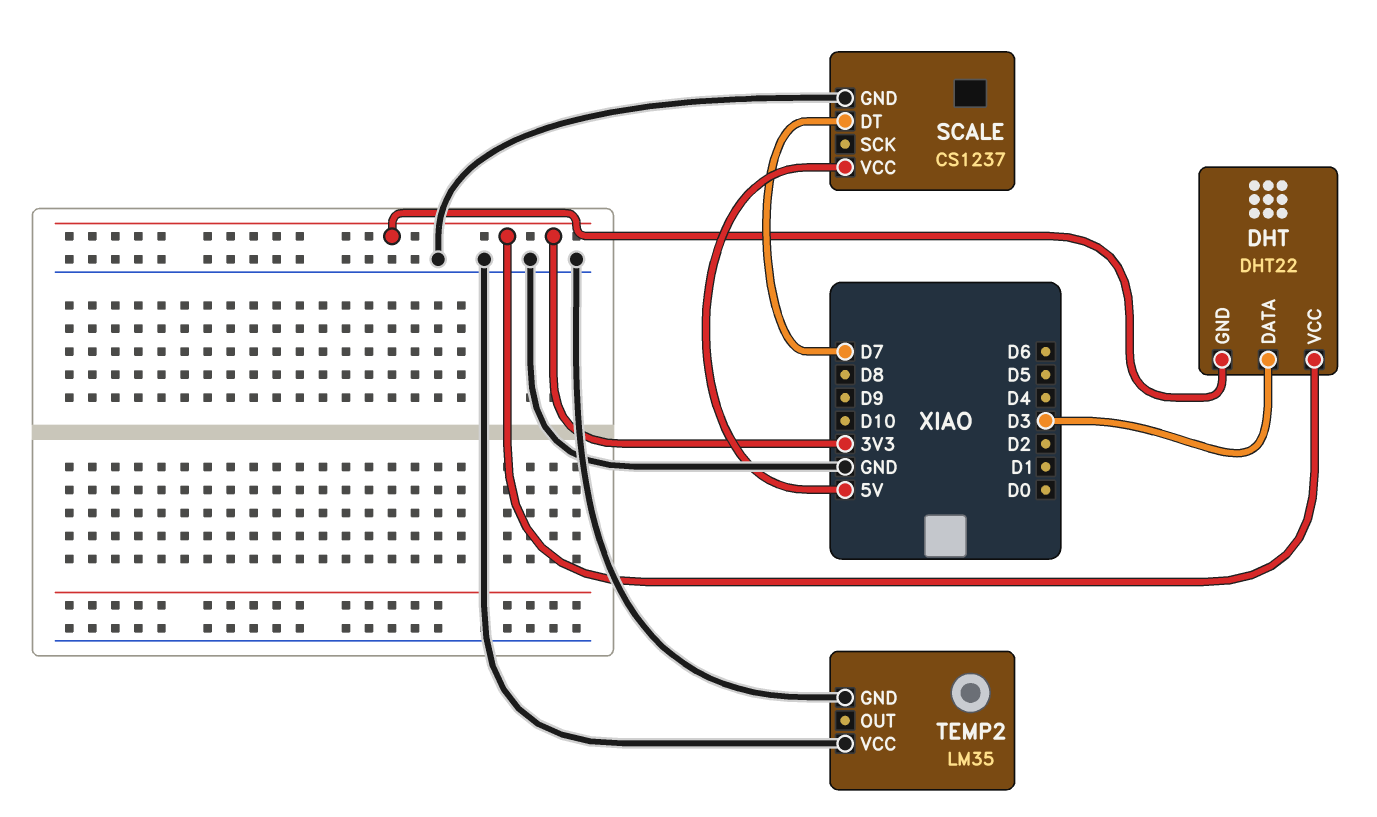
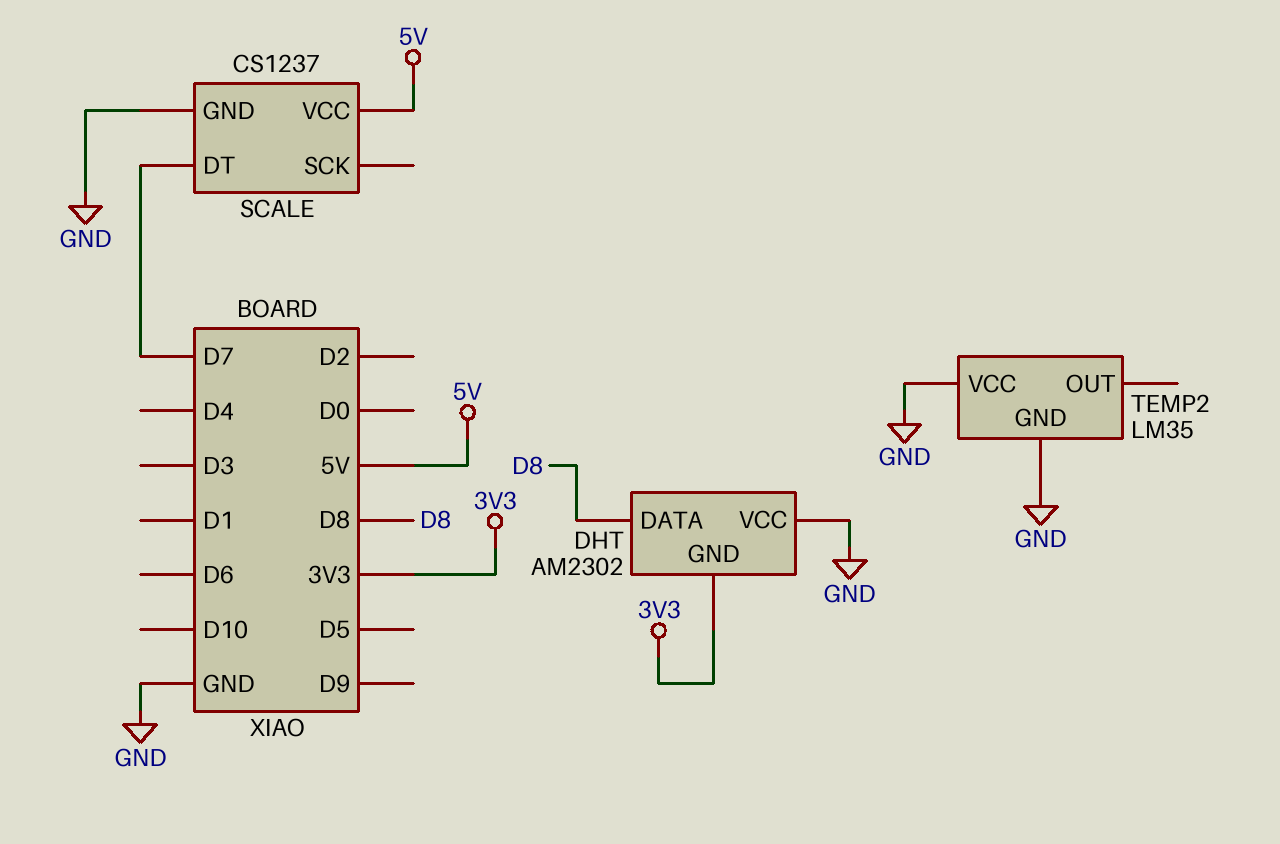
DHT: DHT22 -> AM2302
DHT pin DATA: D3 -> D8
DHT pin VCC: 3V3 -> GND

